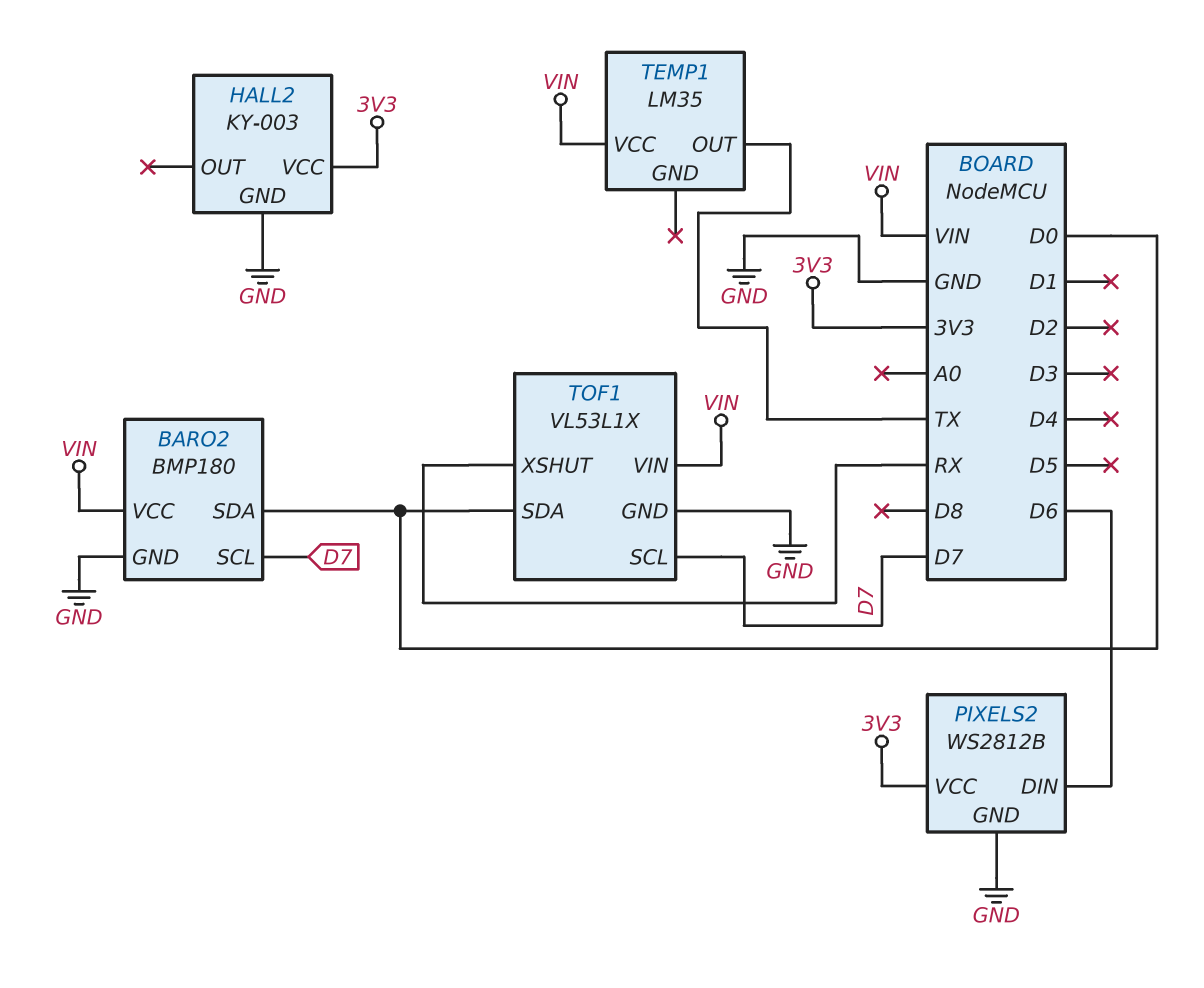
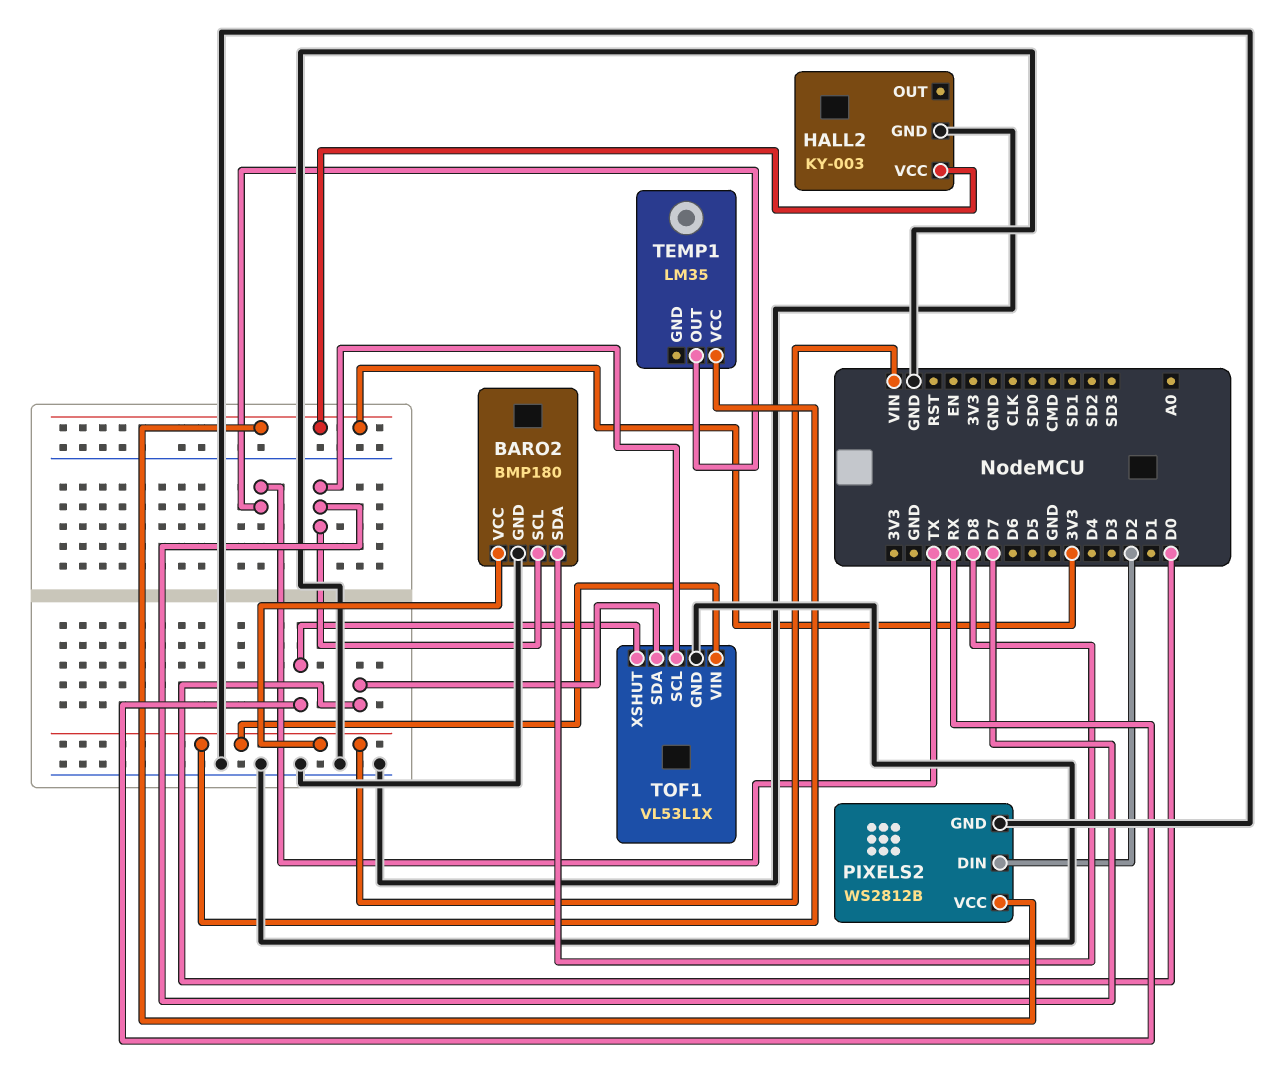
BARO2 pin SDA: D0 -> D8
PIXELS2 pin DIN: D6 -> D2

